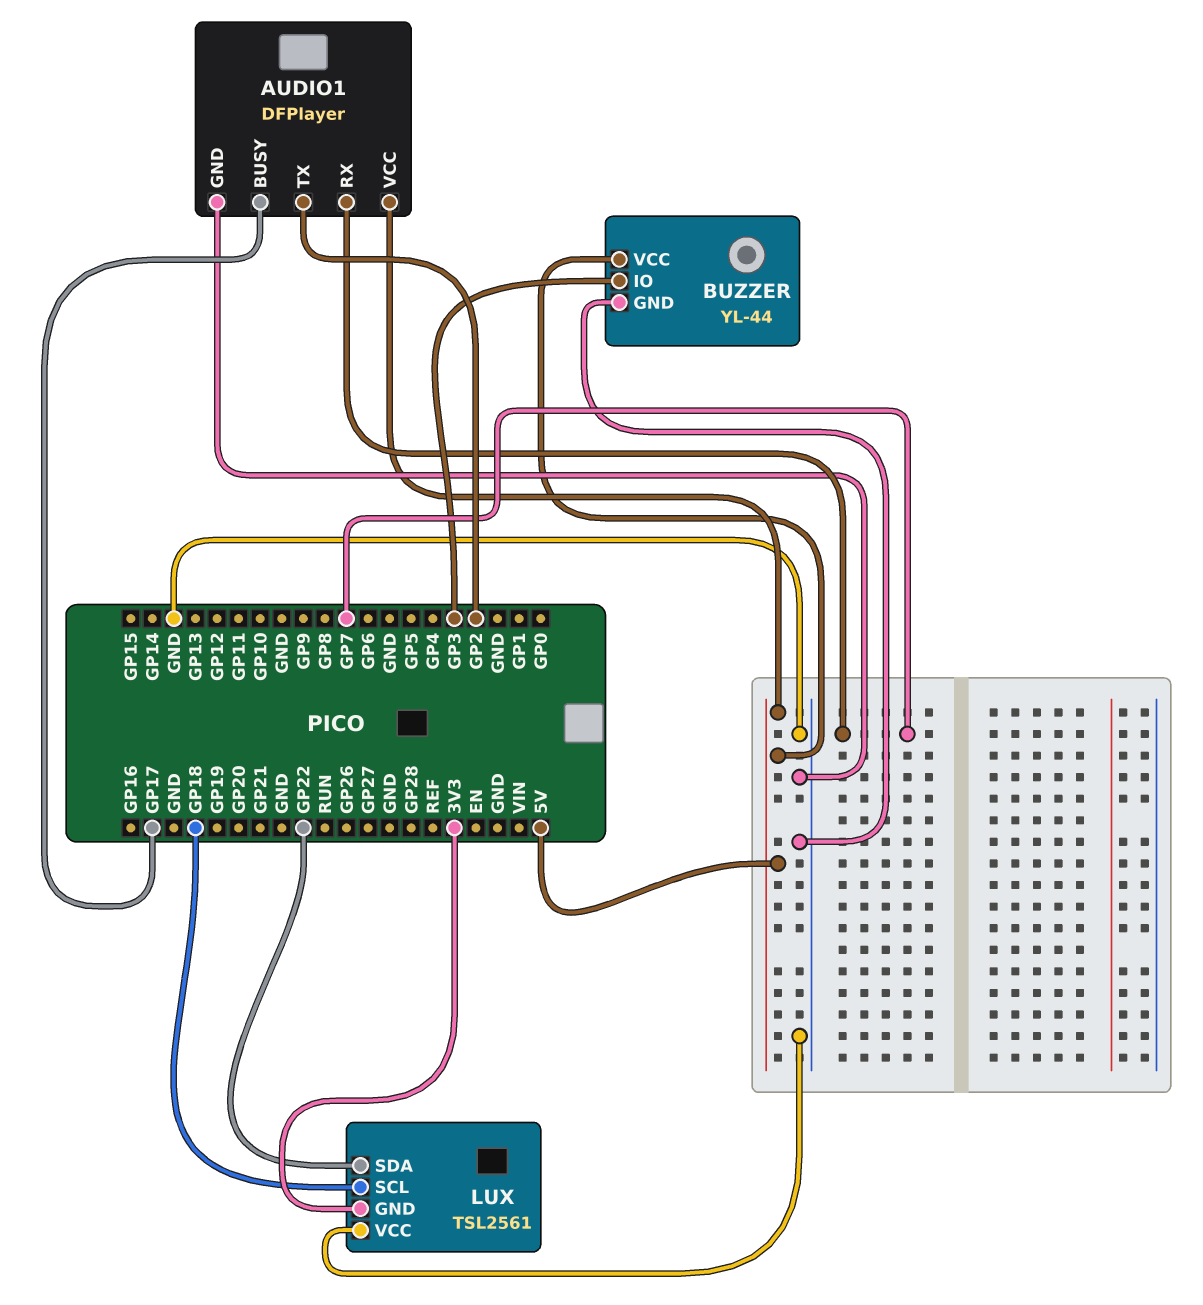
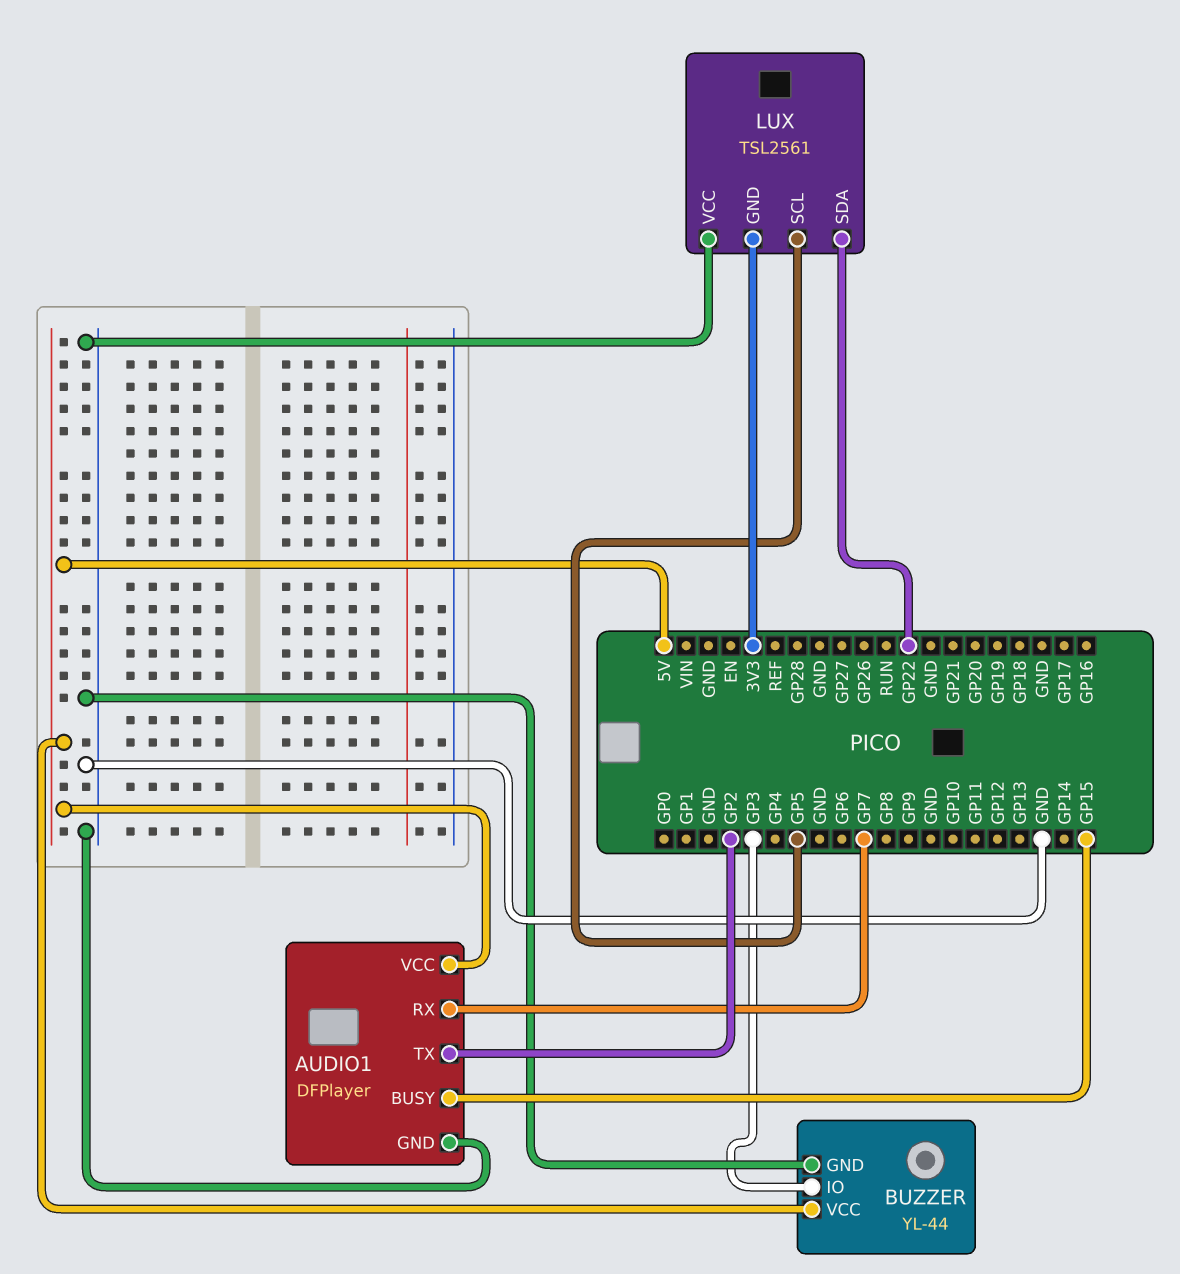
AUDIO1 pin BUSY: GP17 -> GP15
LUX pin SCL: GP18 -> GP5

